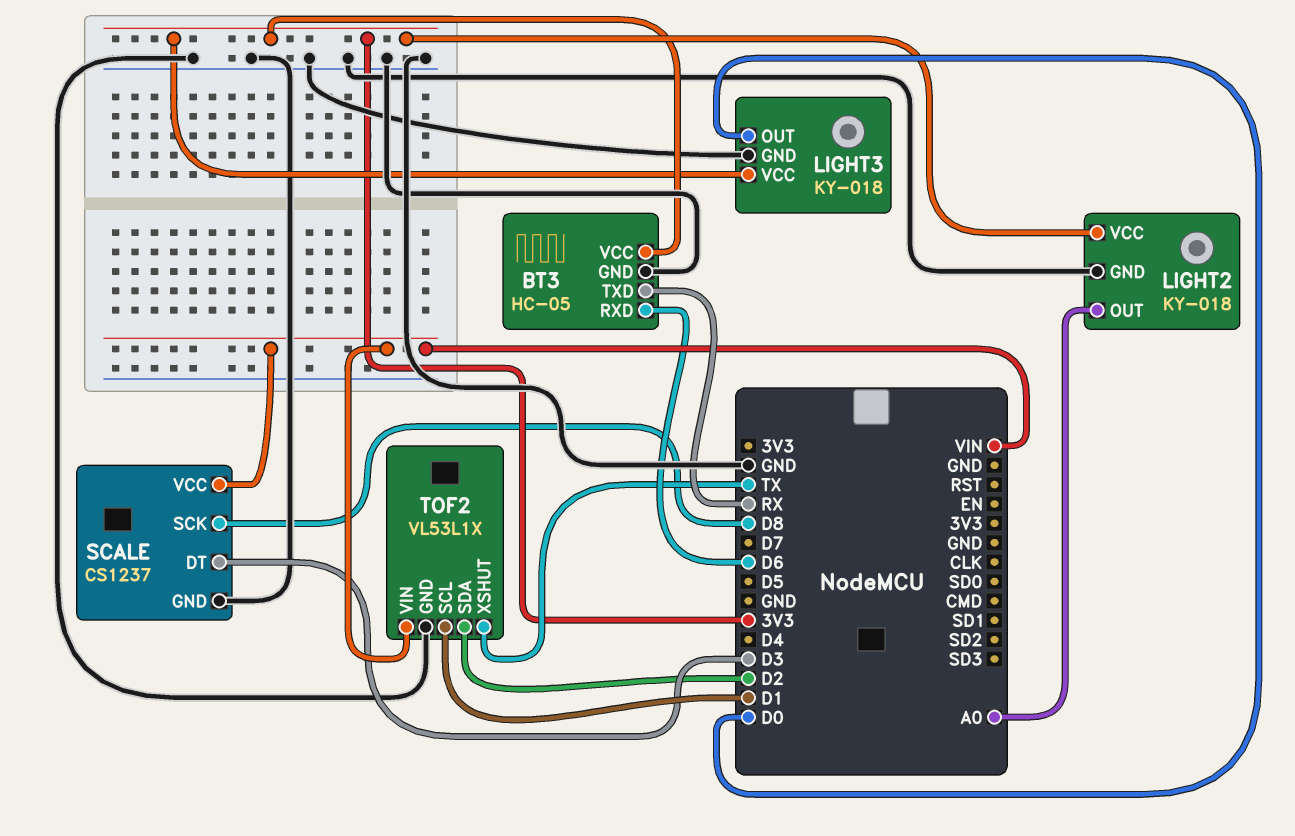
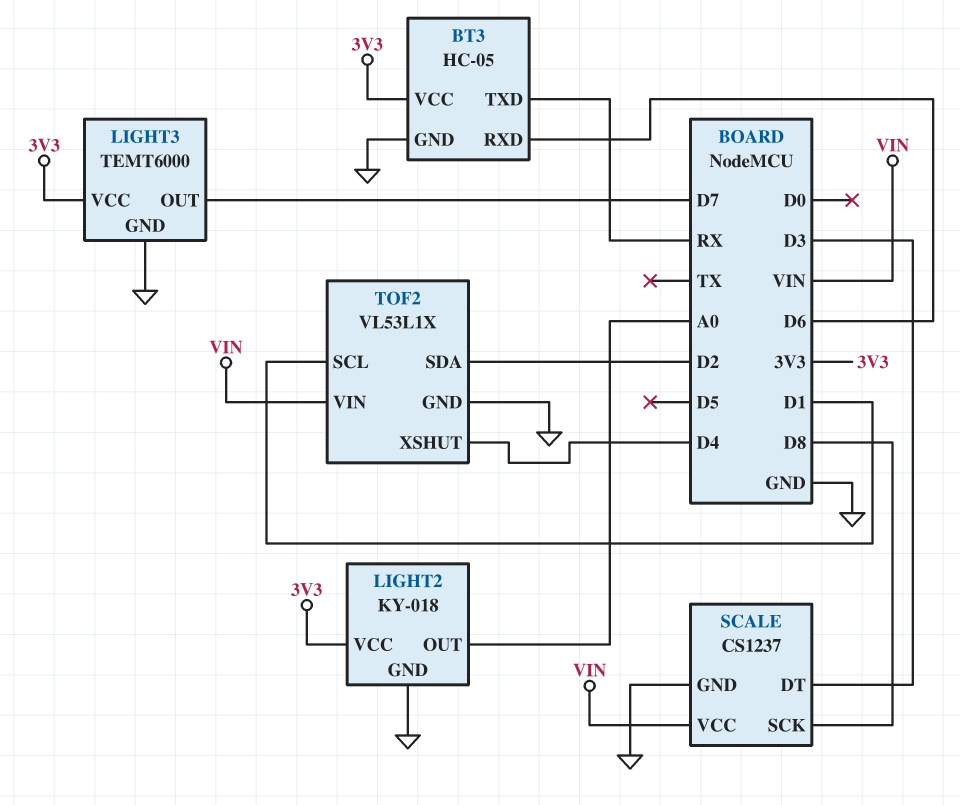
LIGHT3: KY-018 -> TEMT6000
LIGHT3 pin OUT: D0 -> D7
TOF2 pin XSHUT: TX -> D4

